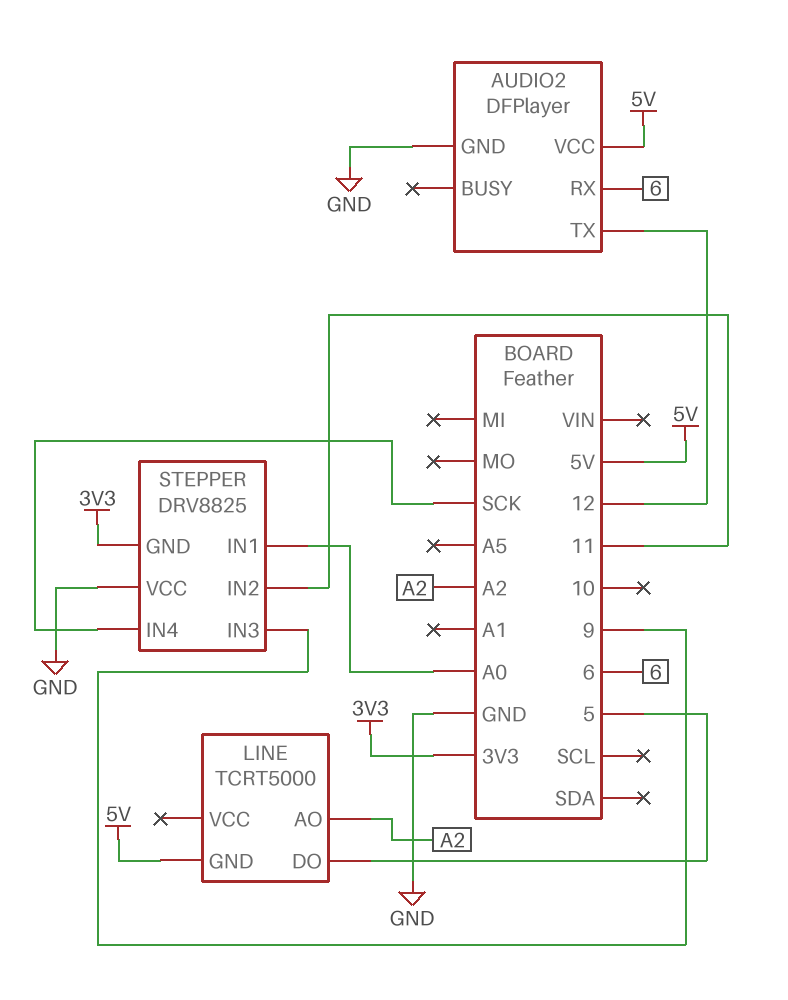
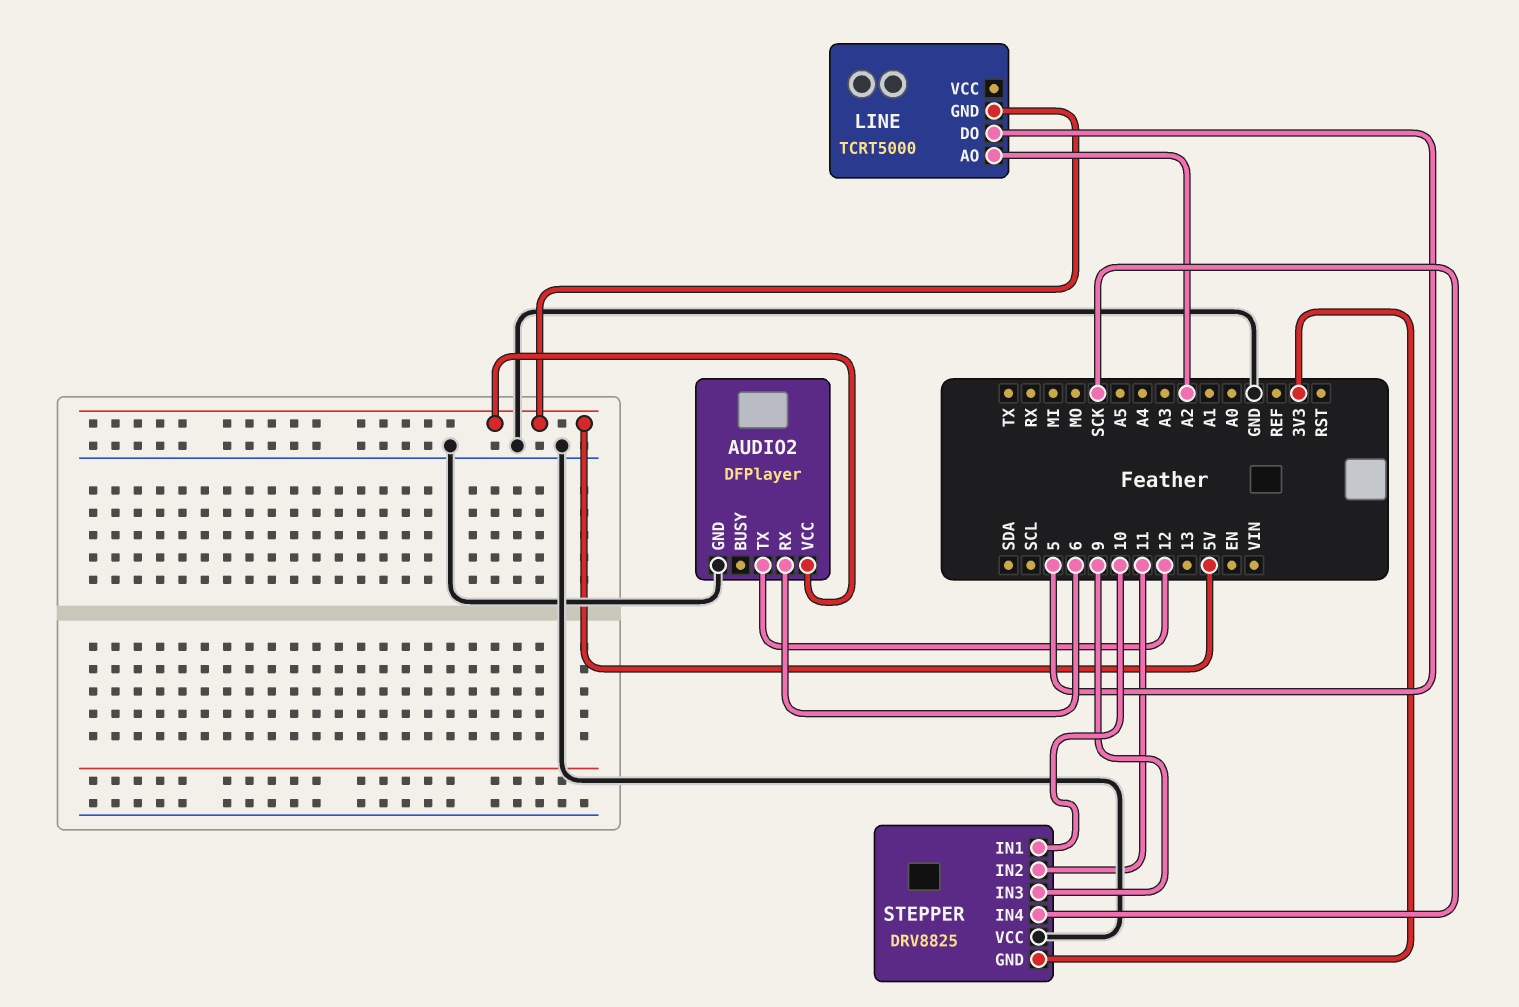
STEPPER pin IN1: A0 -> 10

